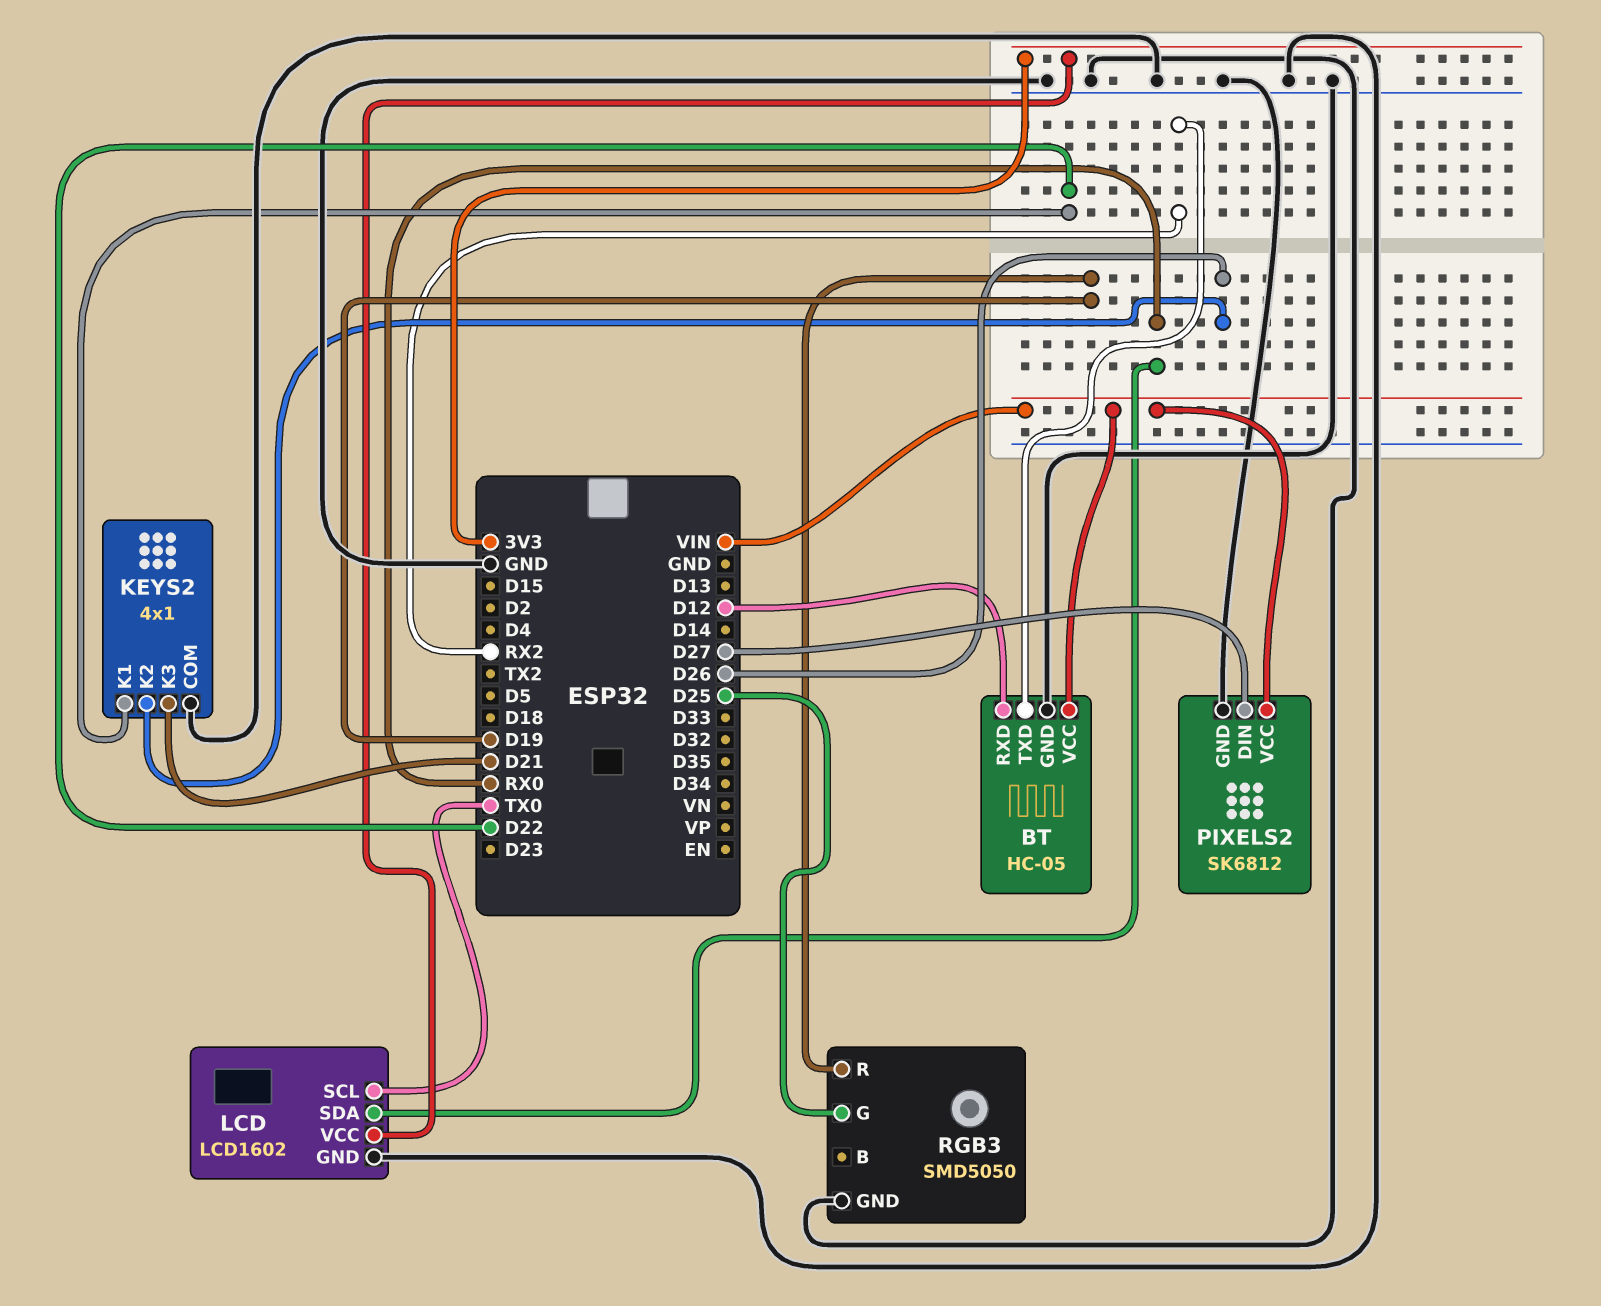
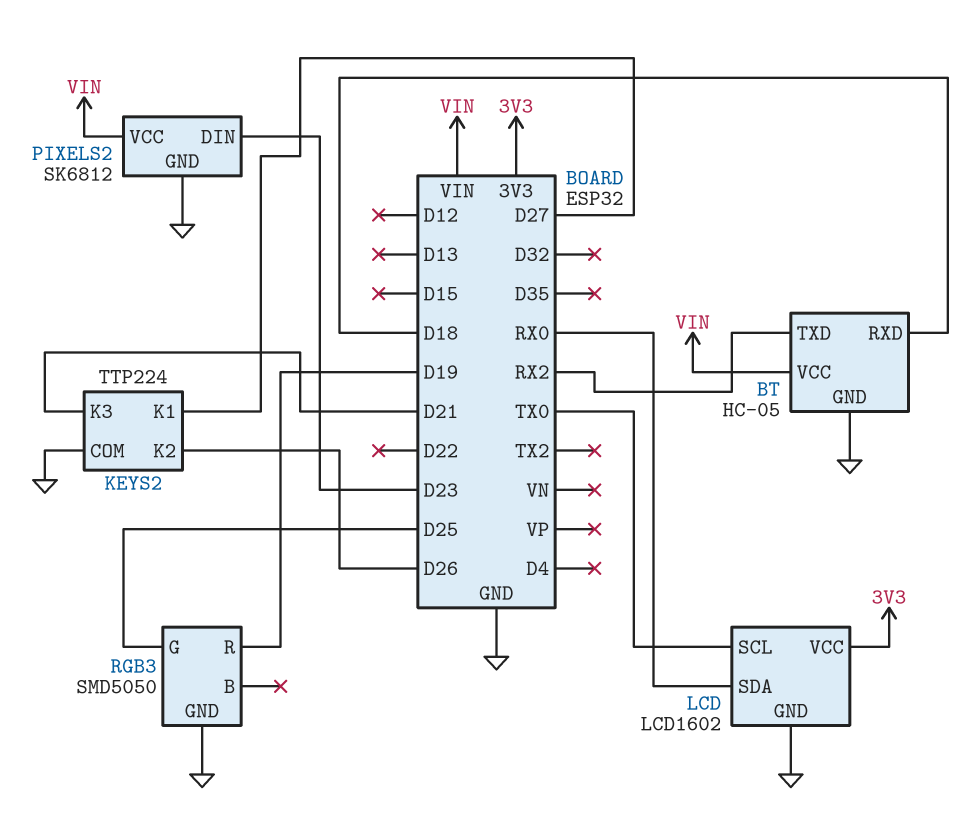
BT pin RXD: D12 -> D18
KEYS2: 4x1 -> TTP224
KEYS2 pin K1: D22 -> D27
PIXELS2 pin DIN: D27 -> D23

